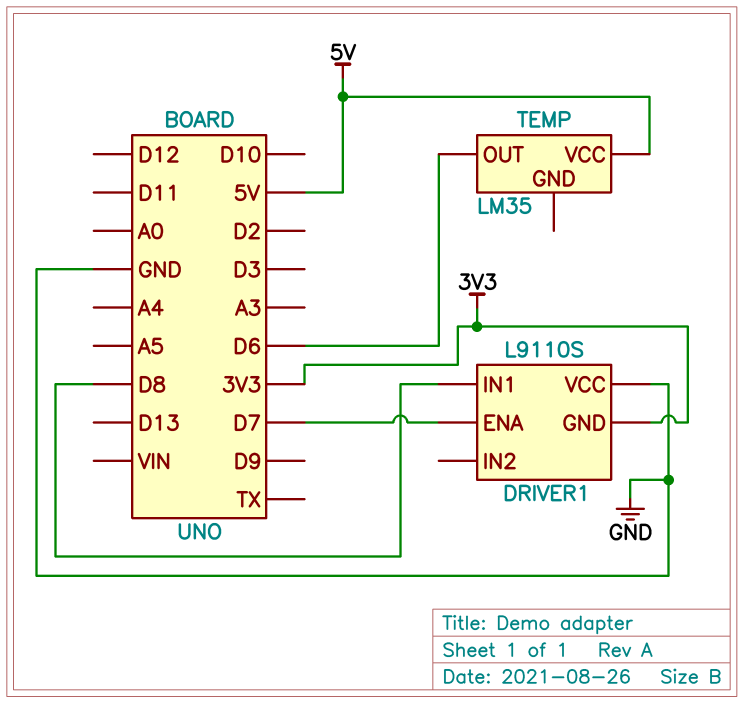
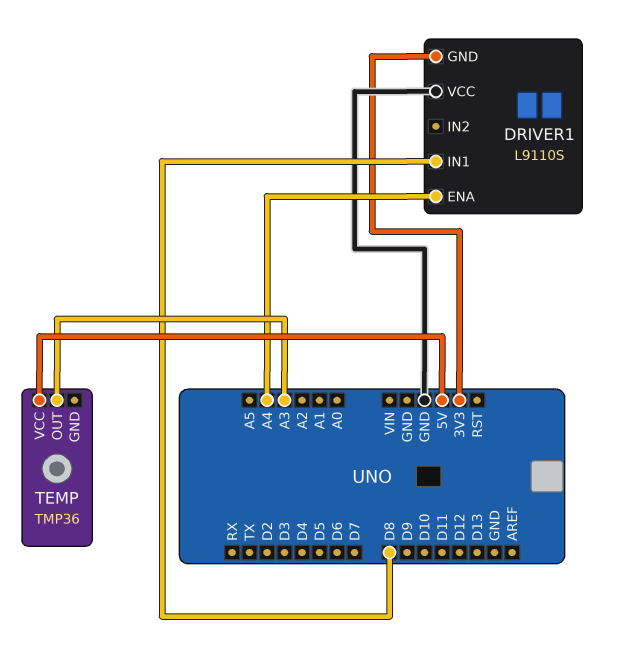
DRIVER1 pin ENA: D7 -> A4
TEMP: LM35 -> TMP36
TEMP pin OUT: D6 -> A3

